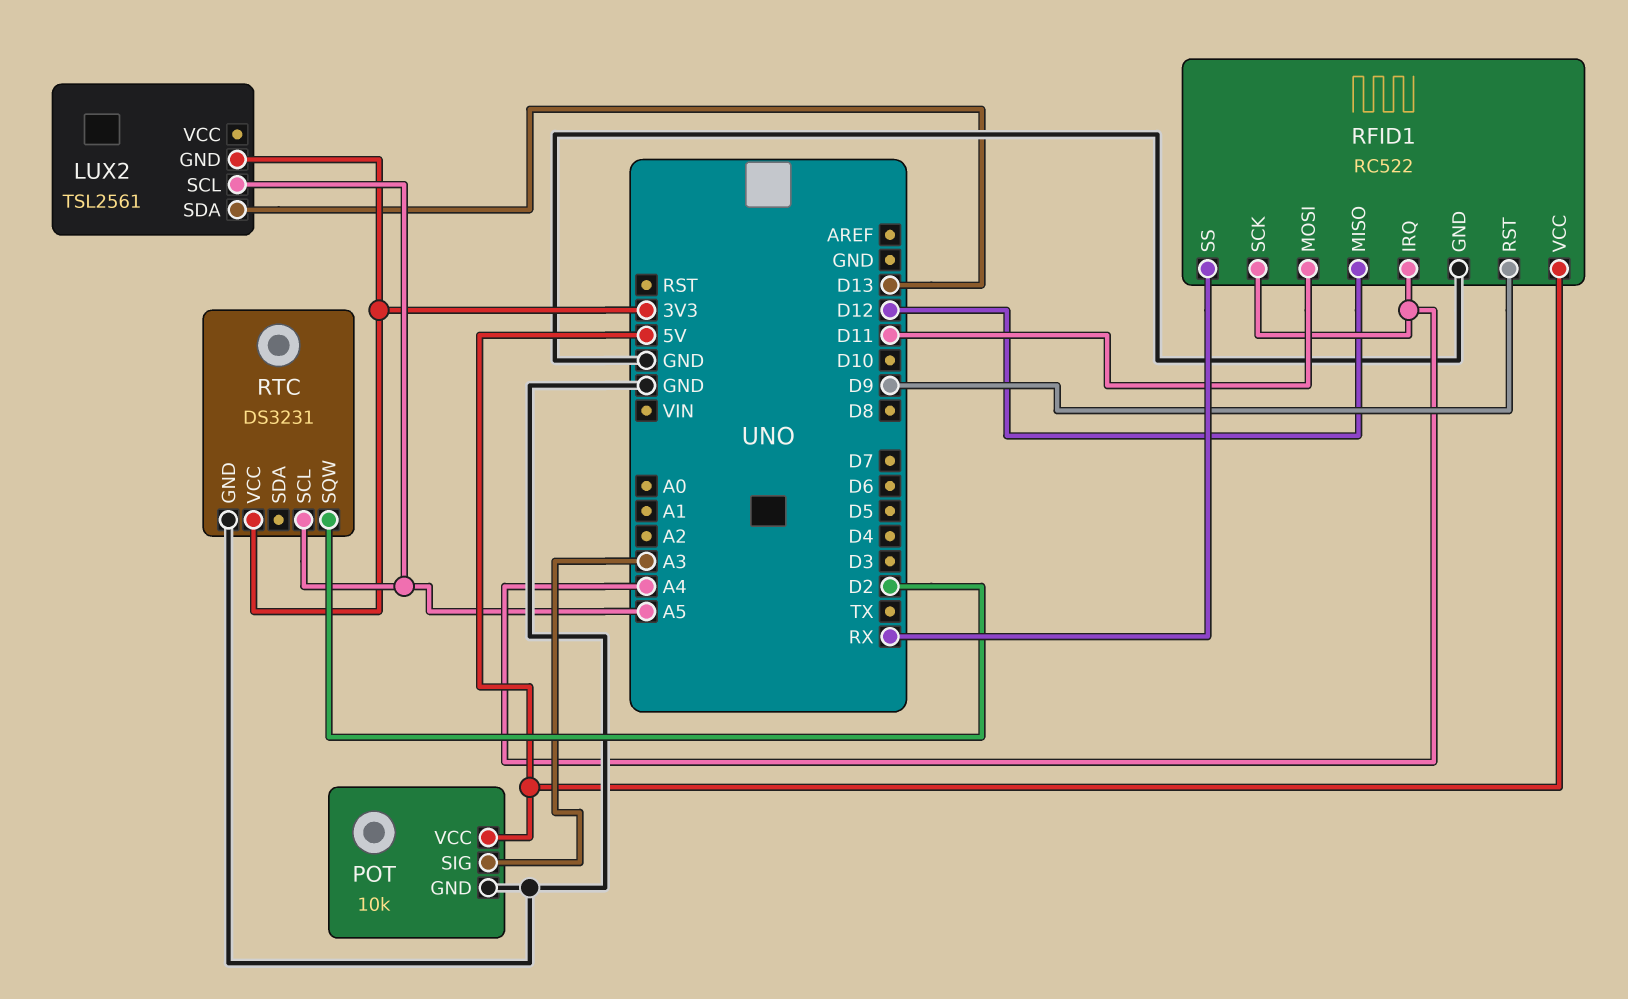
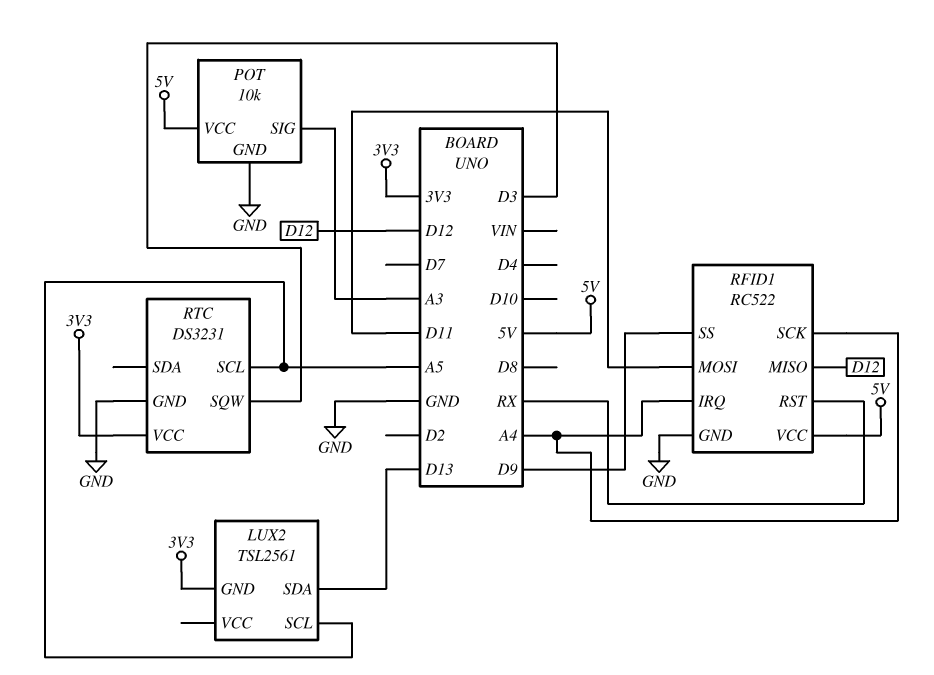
RFID1 pin RST: D9 -> RX
RFID1 pin SS: RX -> D9
RTC pin SQW: D2 -> D3

